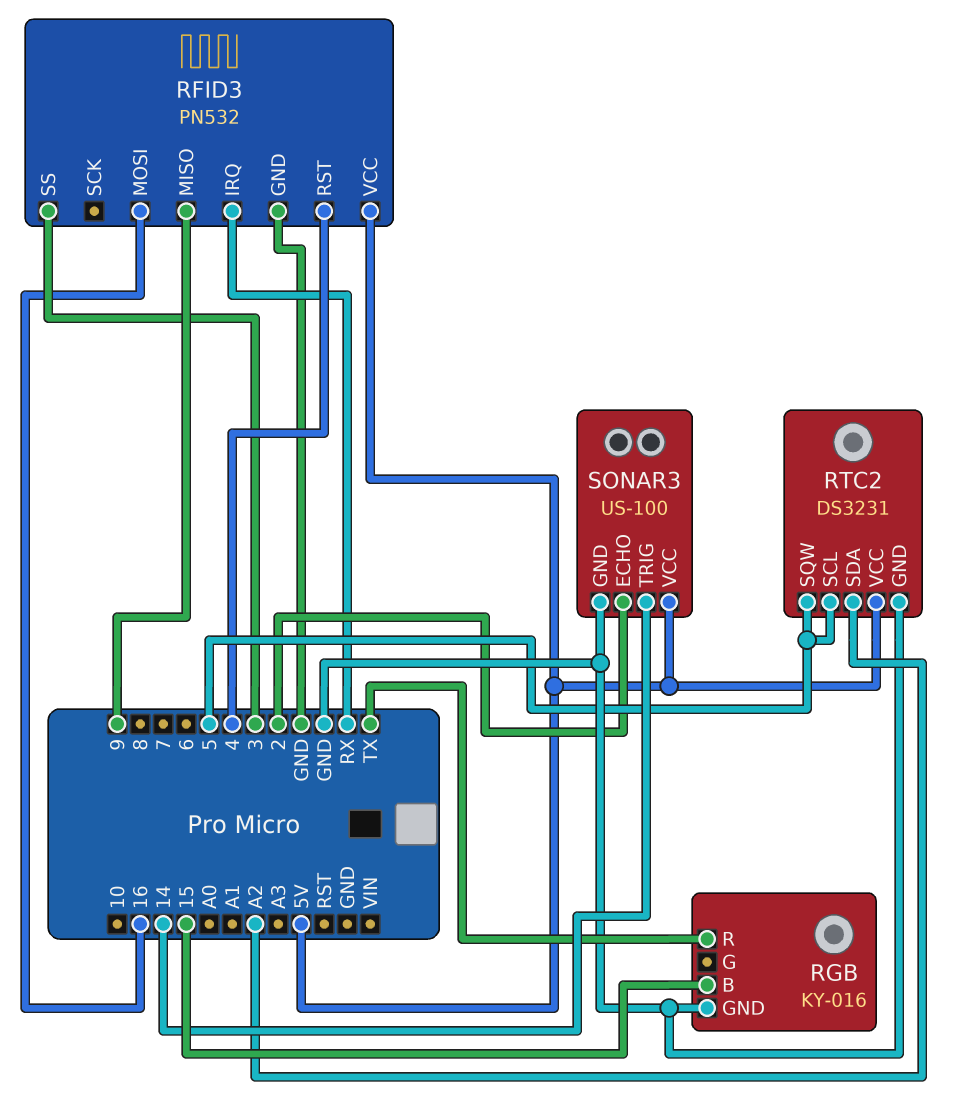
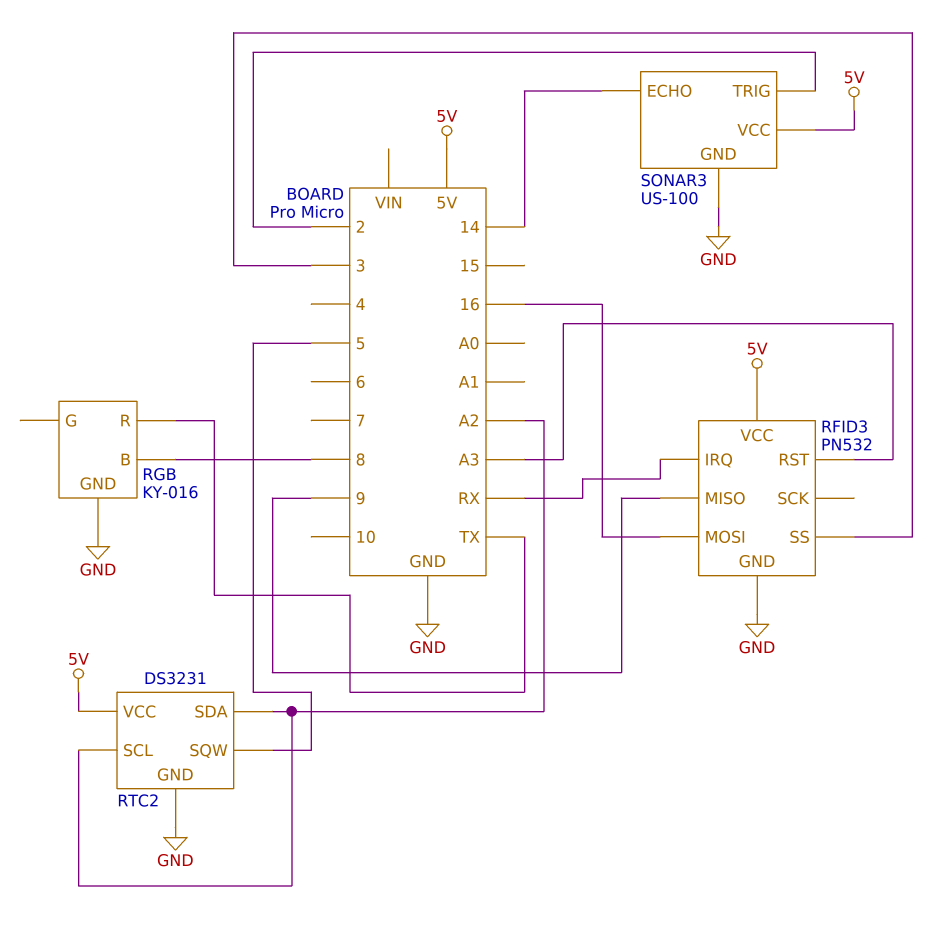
RFID3 pin RST: 4 -> A3
RGB pin B: 15 -> 8
RTC2 pin SCL: 5 -> A2
SONAR3 pin ECHO: 2 -> 14
SONAR3 pin TRIG: 14 -> 2

